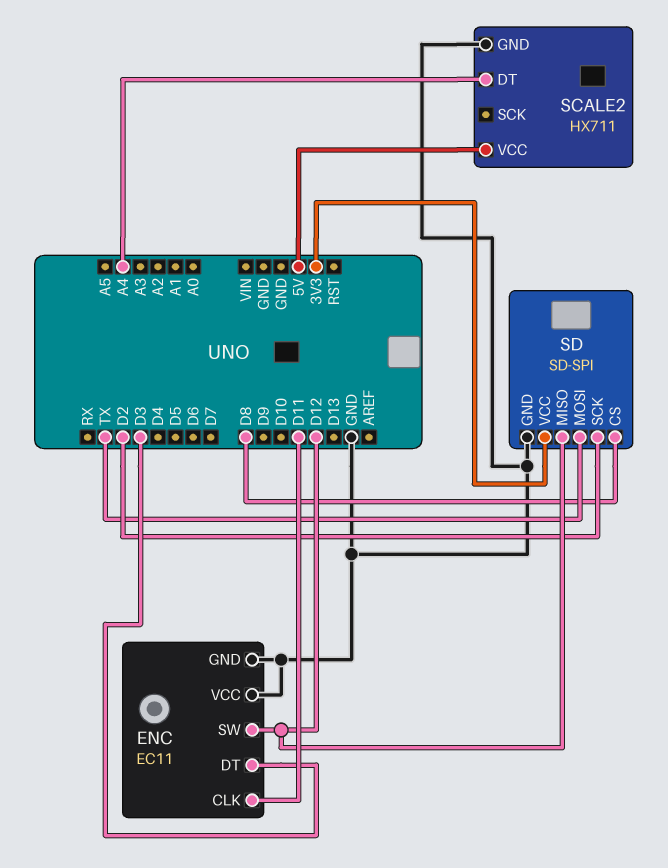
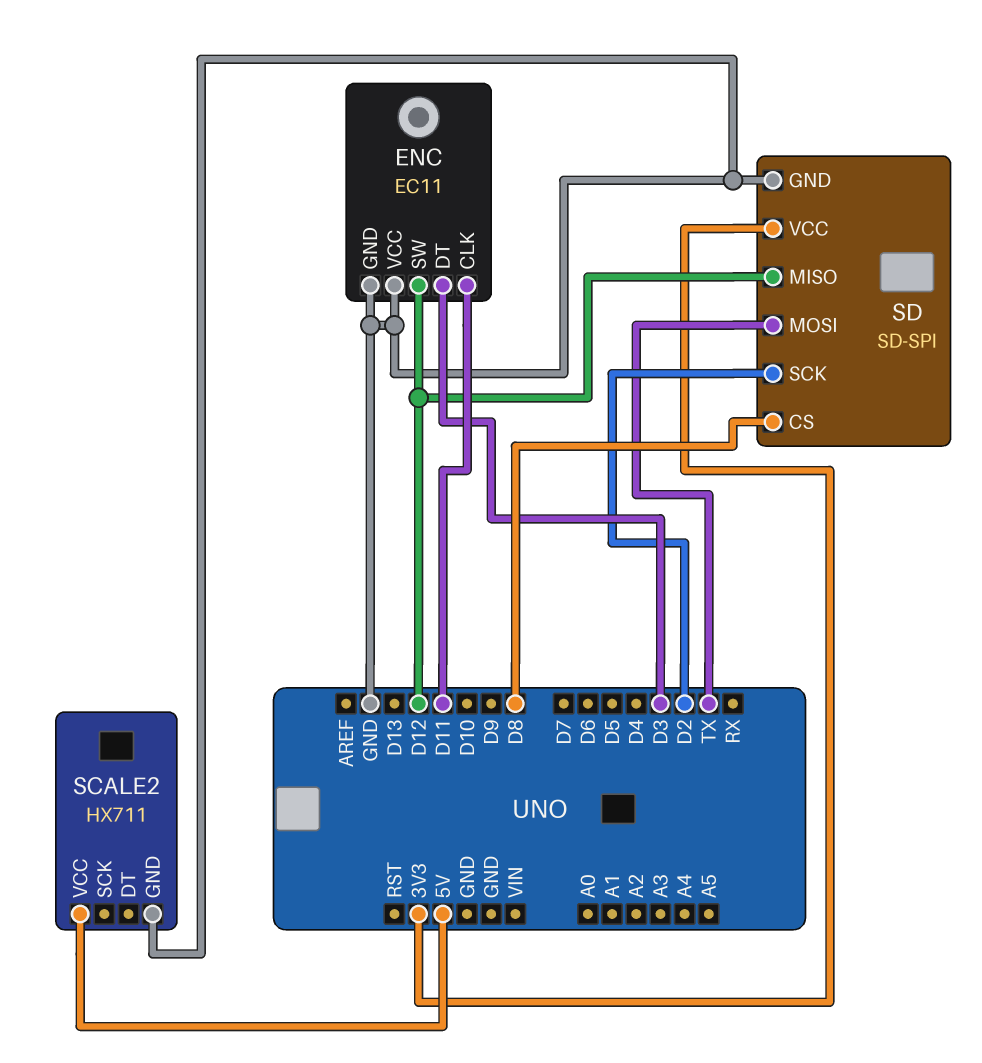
SCALE2 pin DT: A4 -> none

